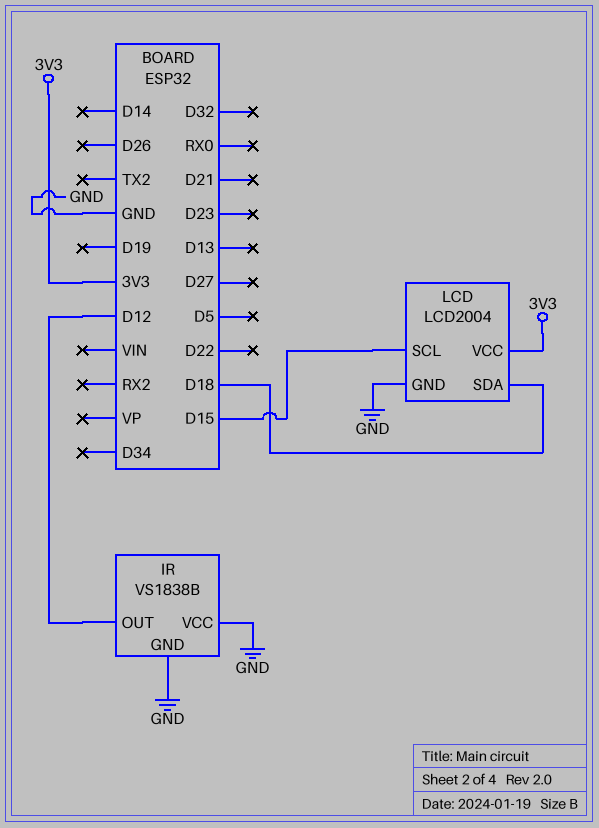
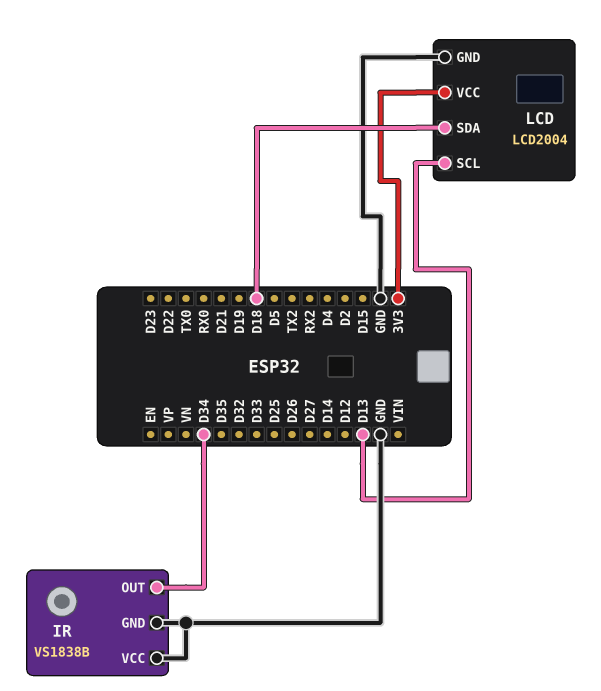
IR pin OUT: D12 -> D34
LCD pin SCL: D15 -> D13

